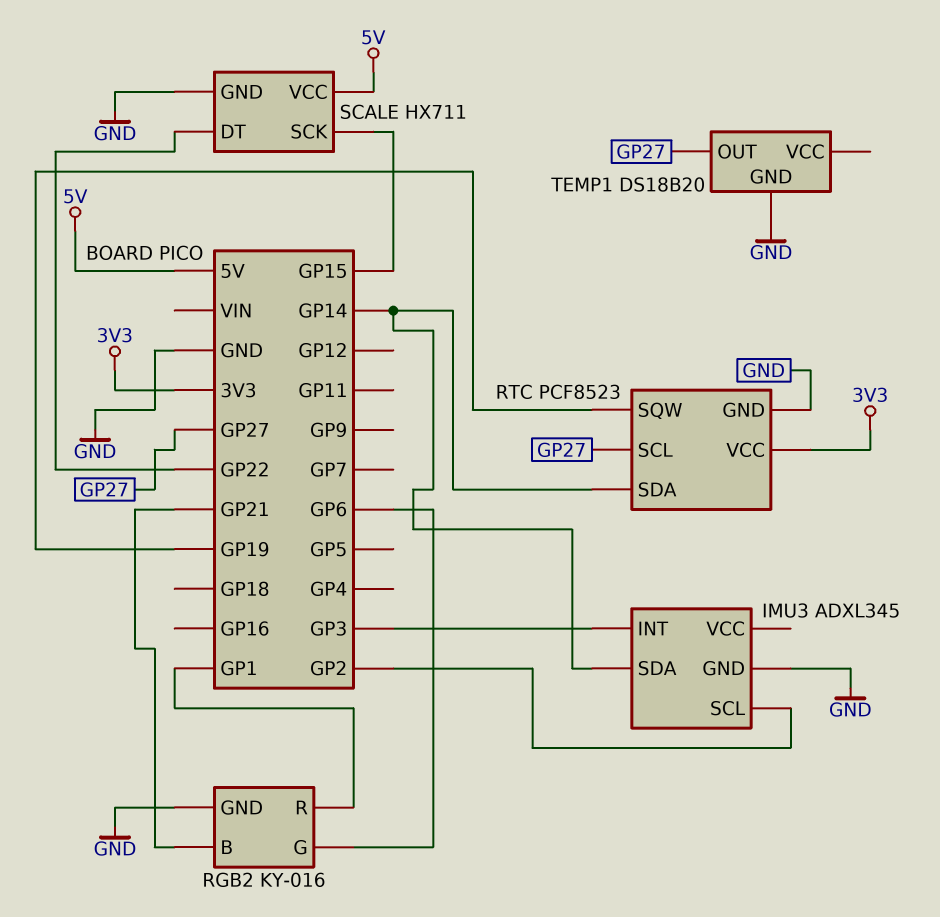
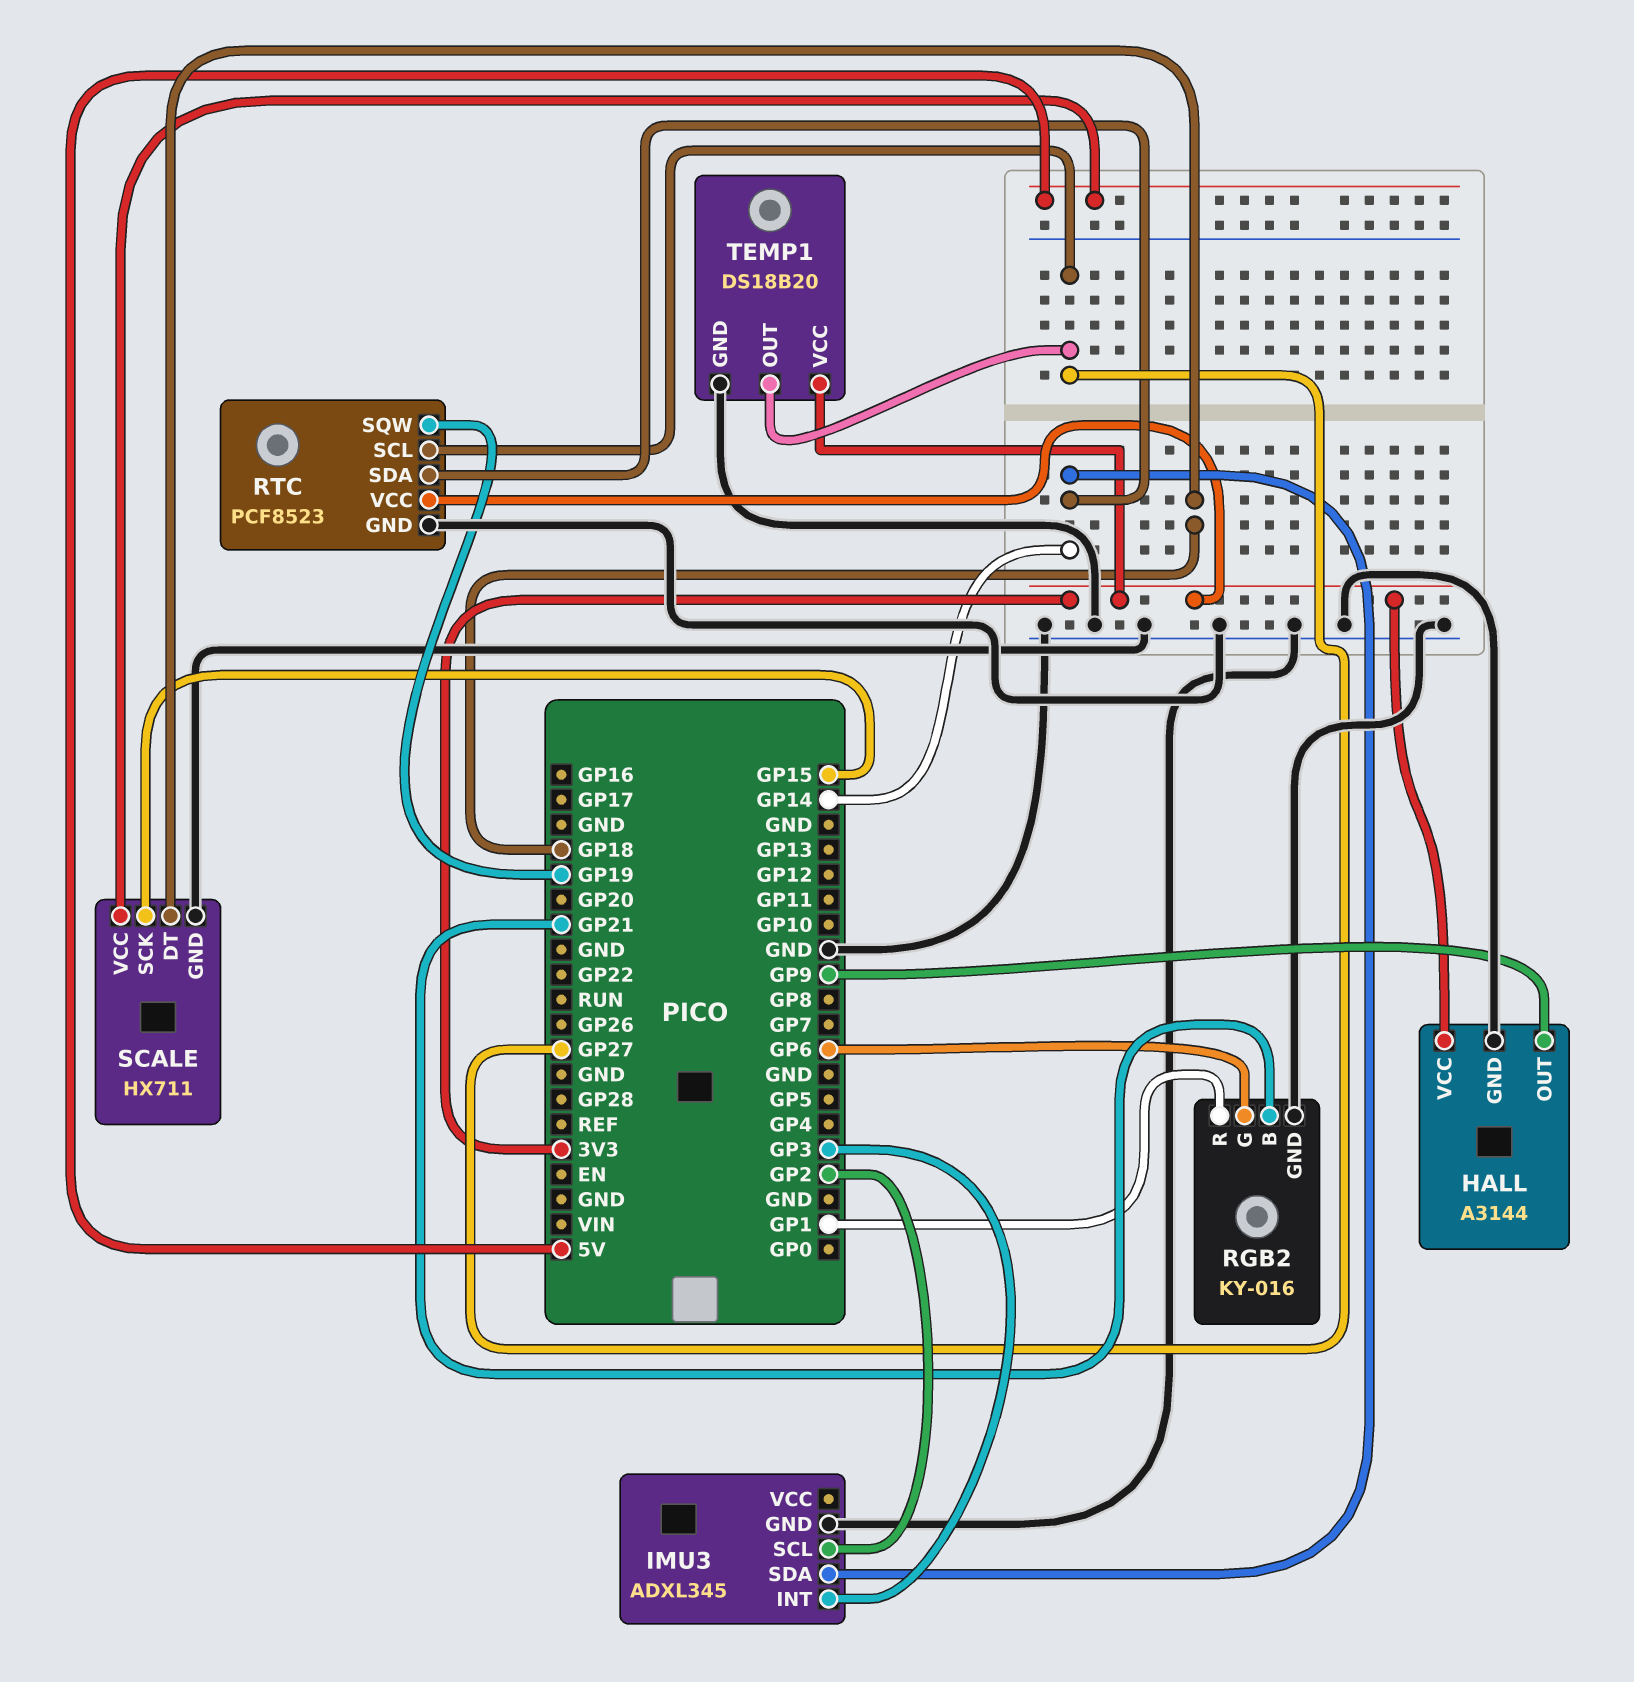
HALL: none -> A3144
HALL pin GND: none -> GND
HALL pin OUT: none -> GP9
HALL pin VCC: none -> 3V3
SCALE pin DT: GP22 -> GP18
TEMP1 pin VCC: none -> 3V3

